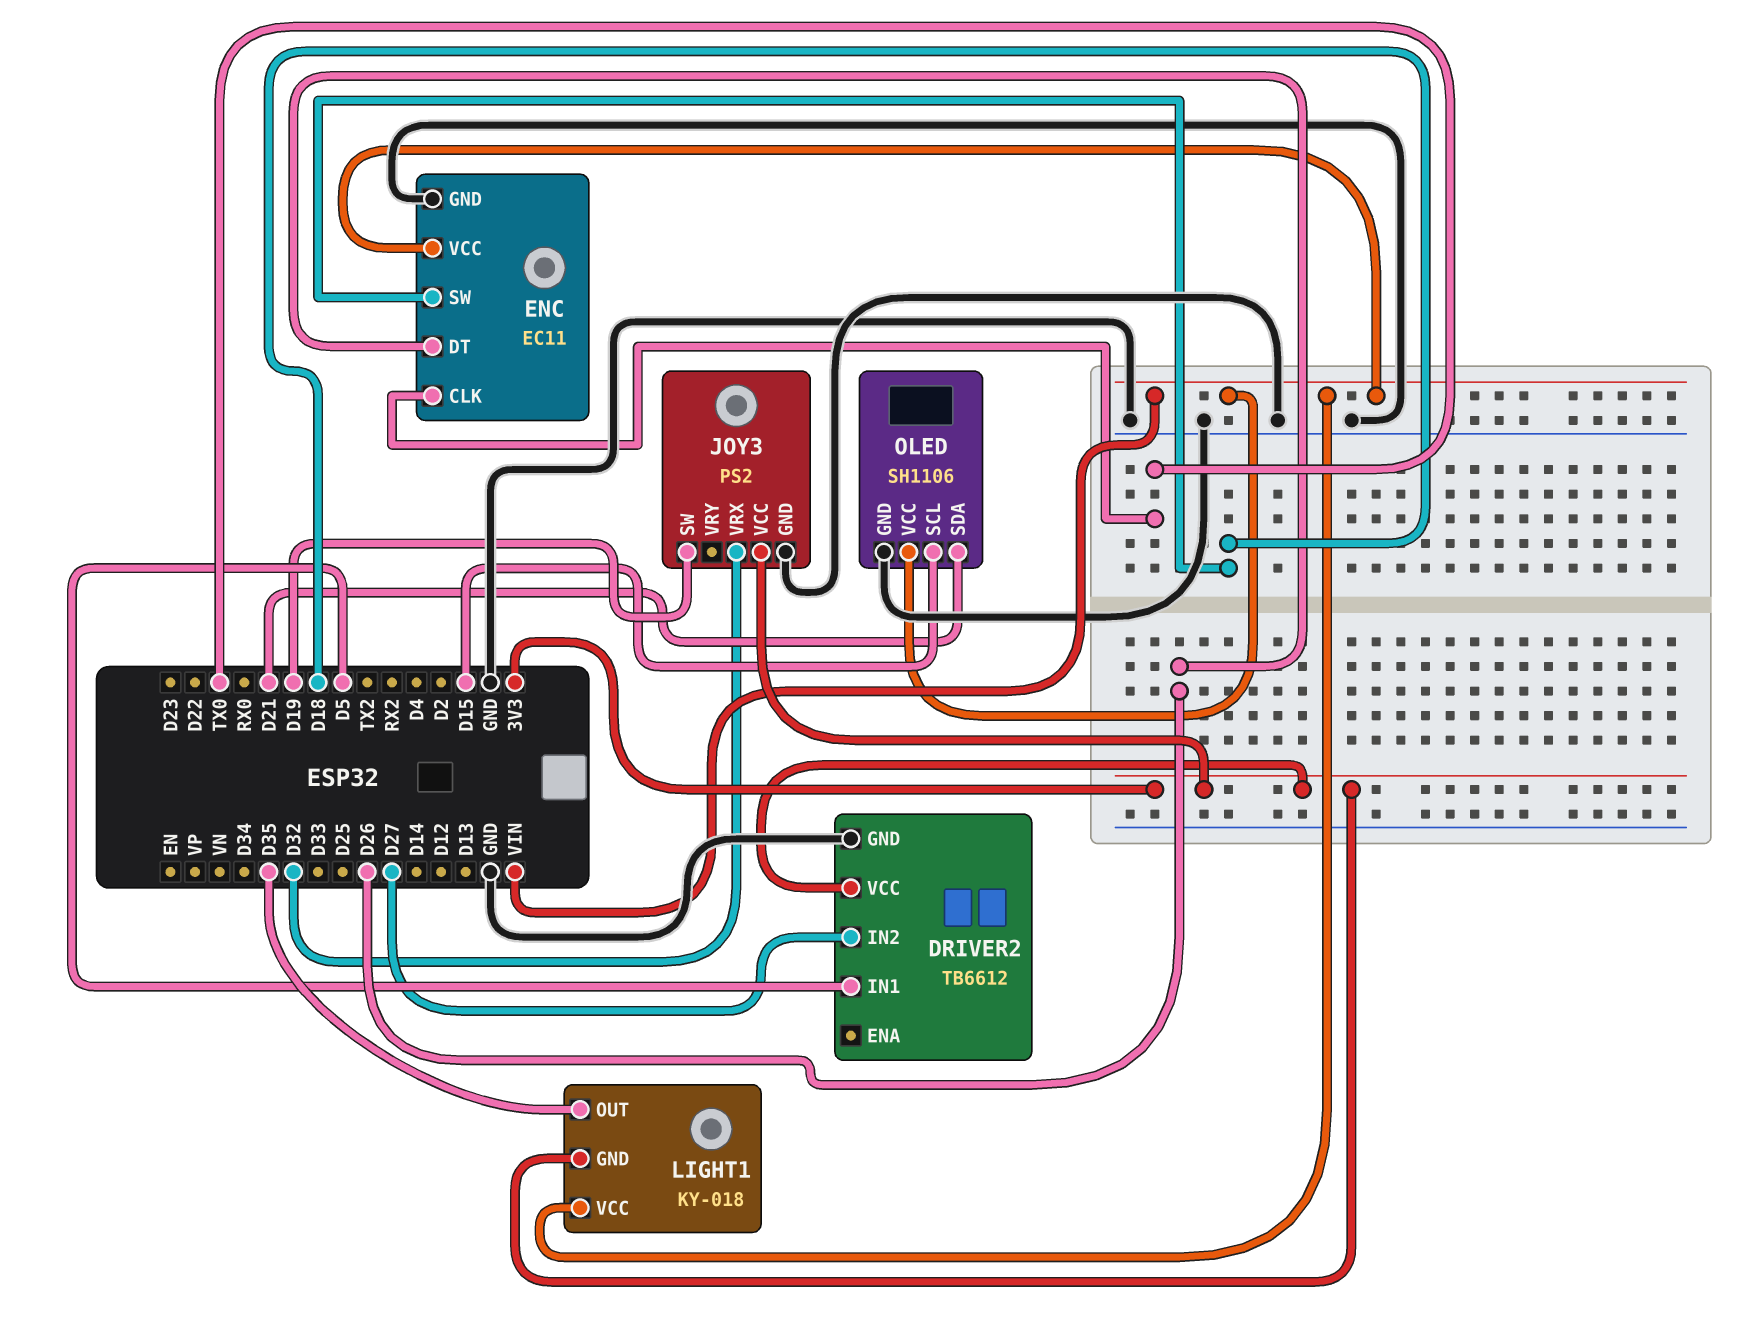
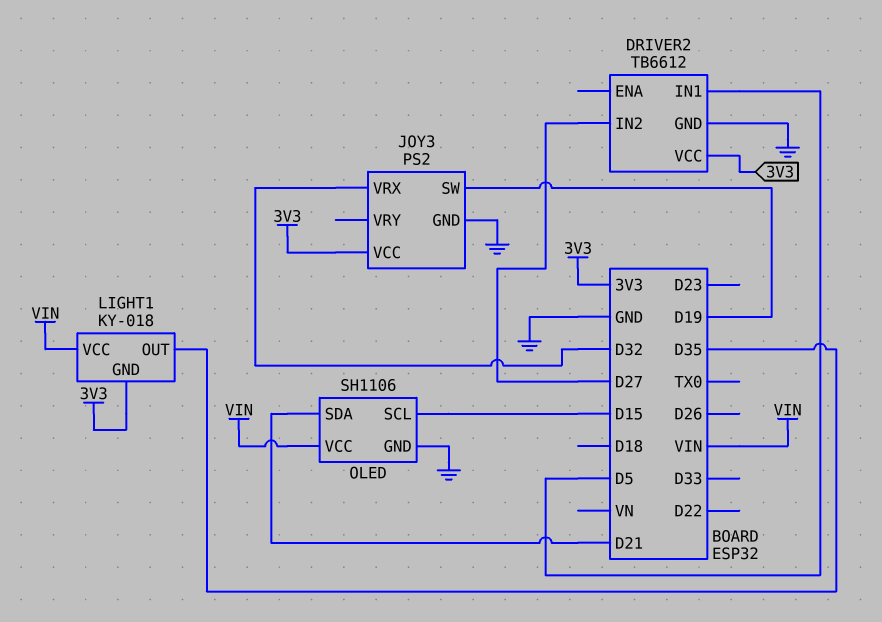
ENC: EC11 -> none
ENC pin CLK: TX0 -> none
ENC pin DT: D26 -> none
ENC pin GND: GND -> none
ENC pin SW: D18 -> none
ENC pin VCC: VIN -> none

